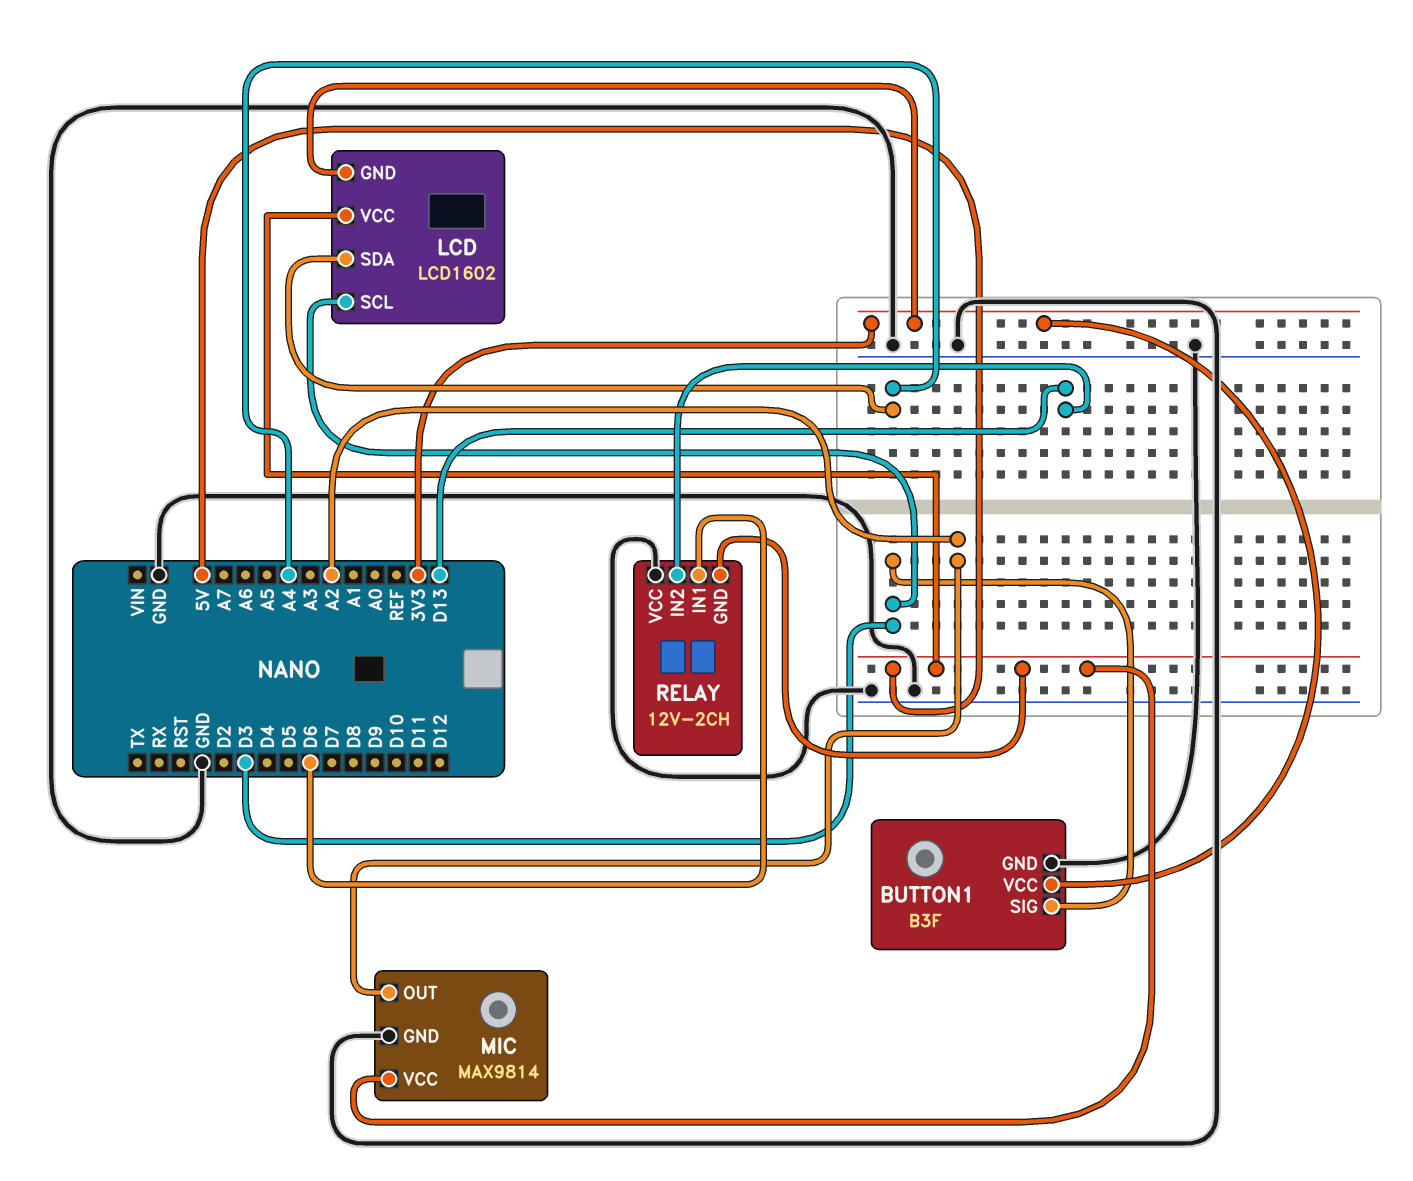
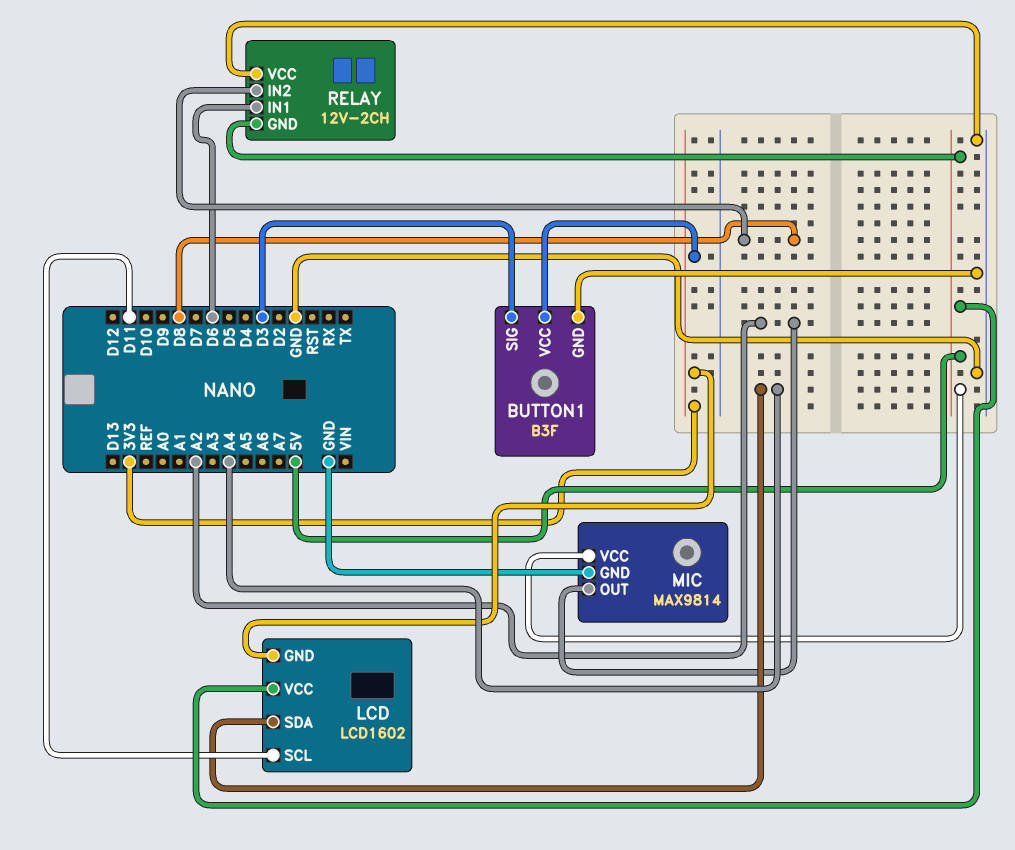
LCD pin SCL: D3 -> D11
RELAY pin IN2: D13 -> D8

